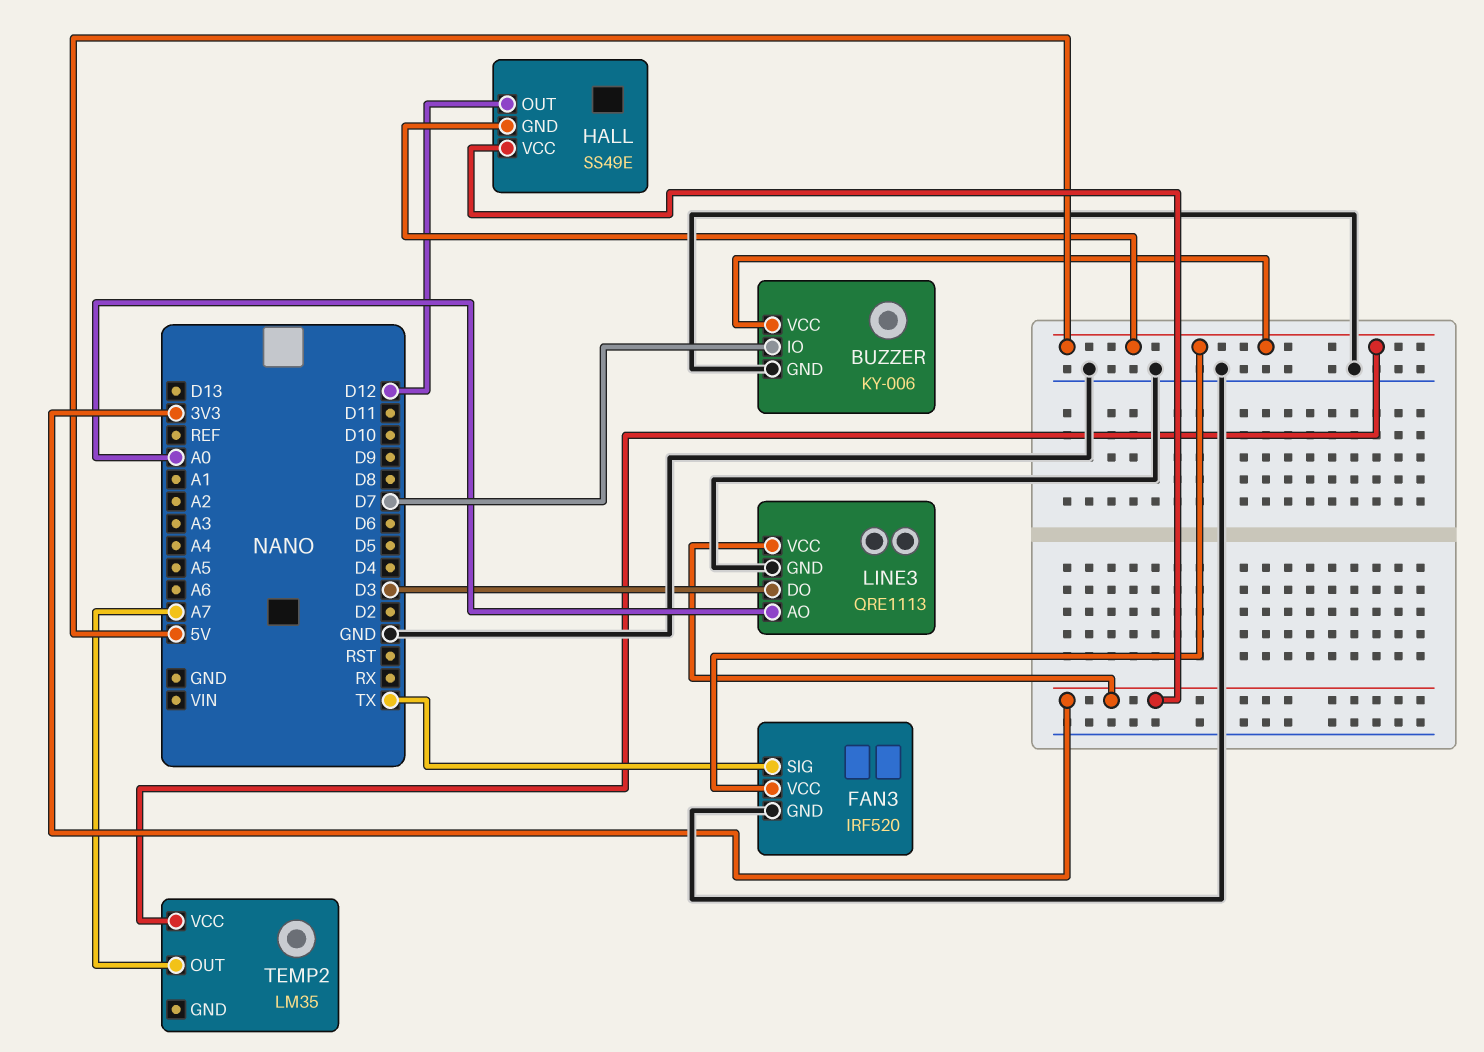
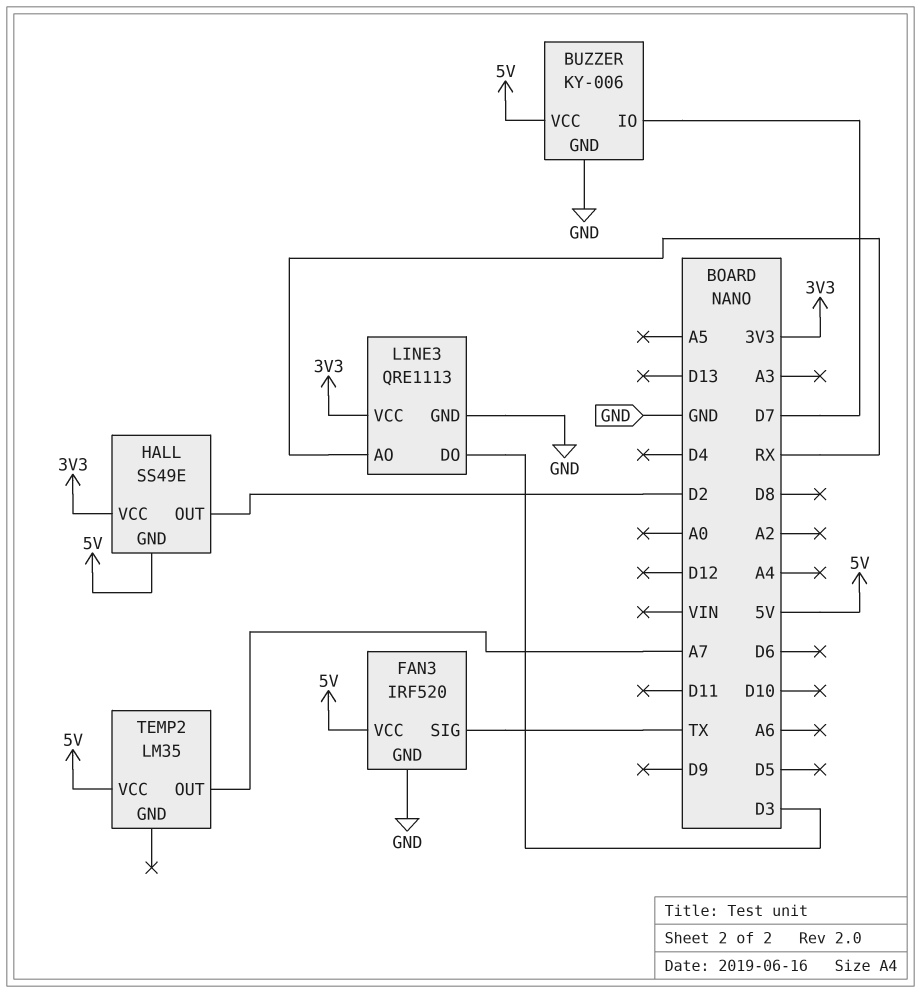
HALL pin OUT: D12 -> D2
LINE3 pin AO: A0 -> RX

